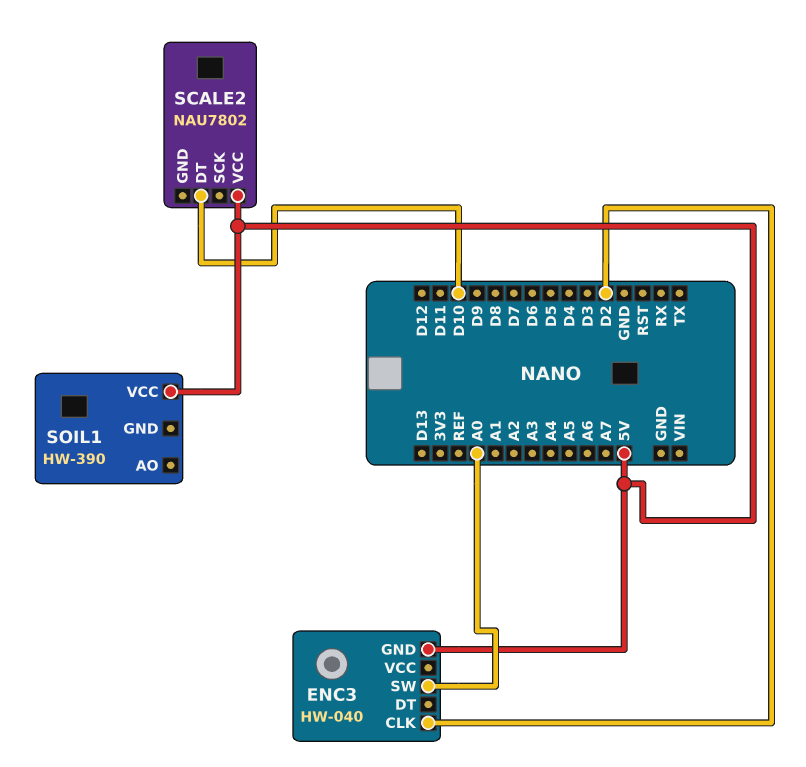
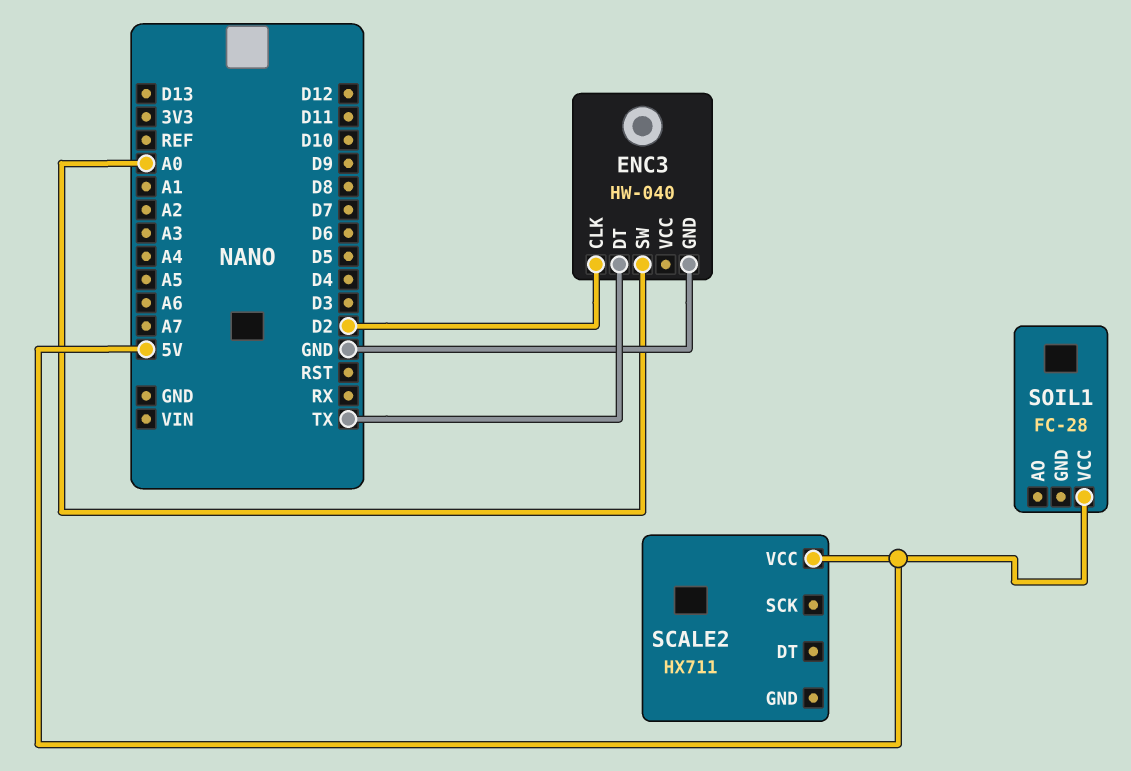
ENC3 pin DT: none -> TX
ENC3 pin GND: 5V -> GND
SCALE2: NAU7802 -> HX711
SCALE2 pin DT: D10 -> none
SOIL1: HW-390 -> FC-28

